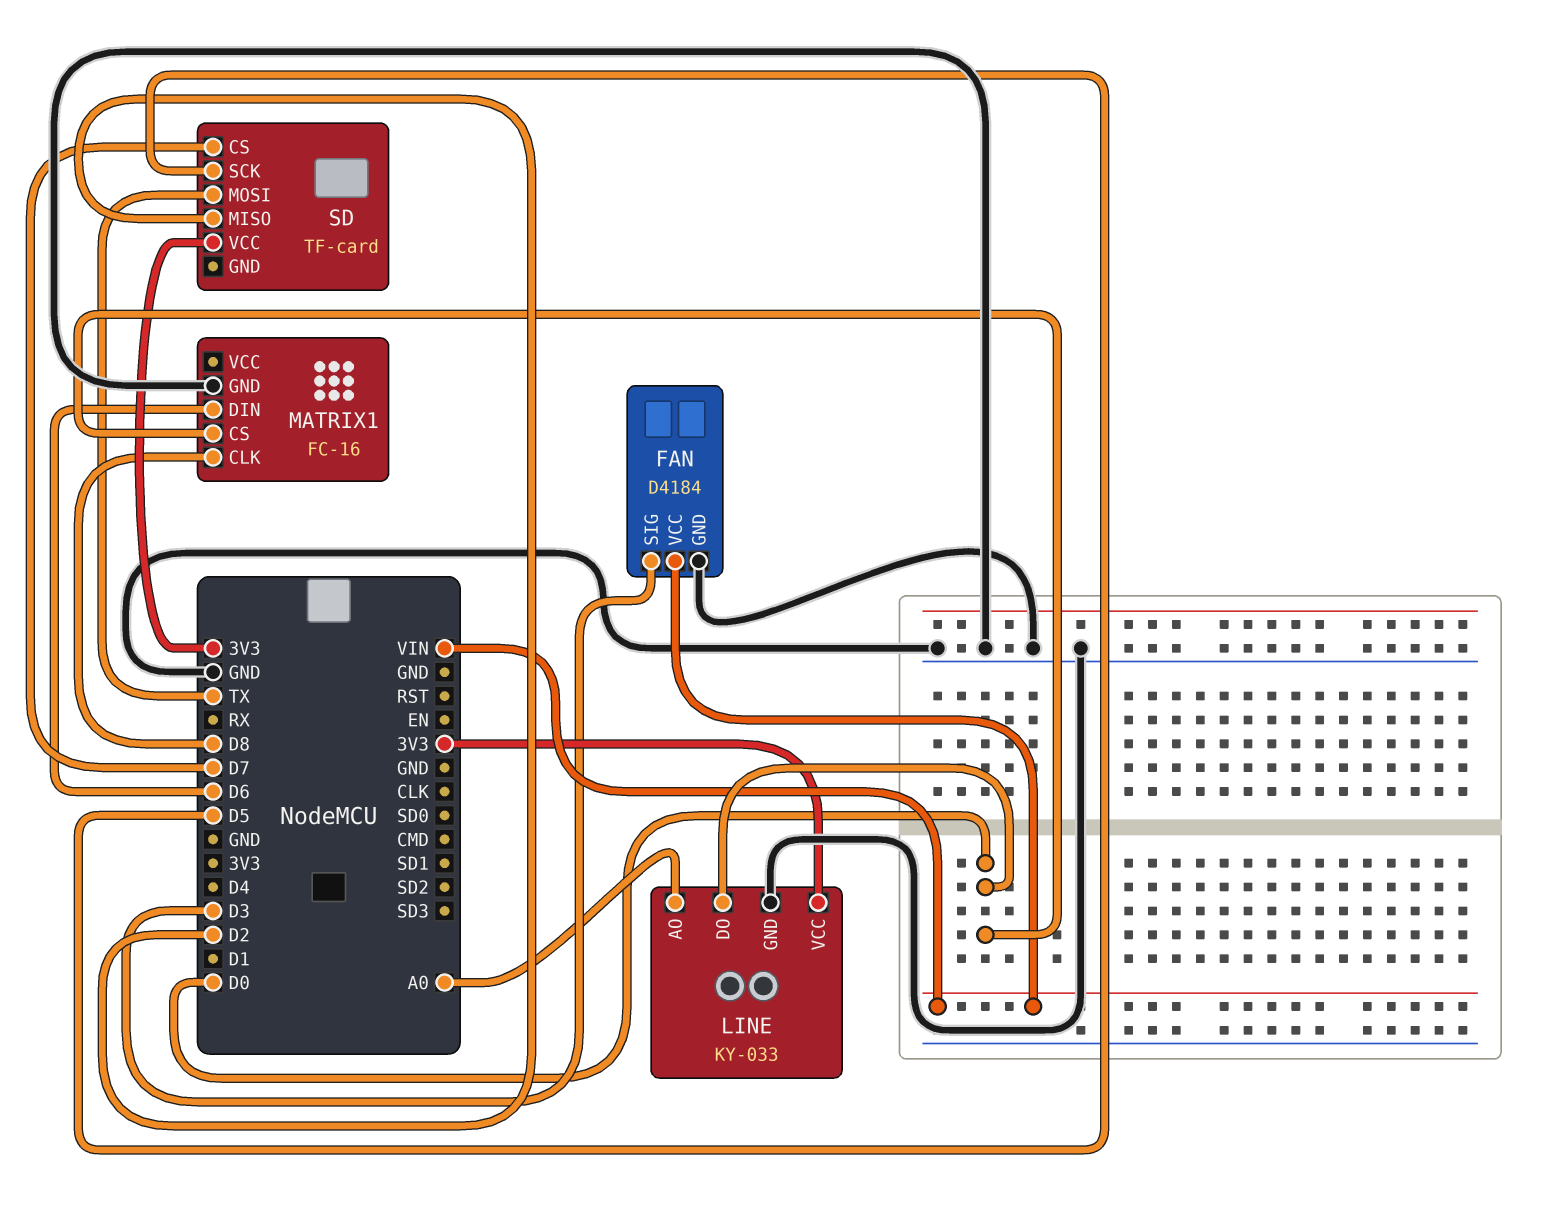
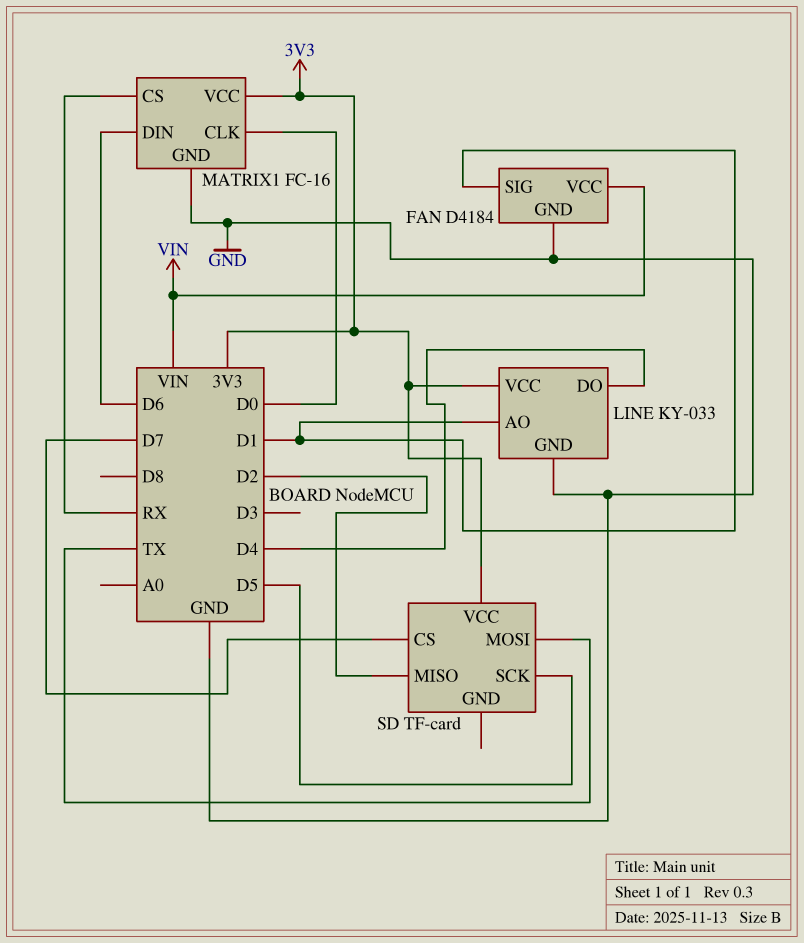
FAN pin SIG: D3 -> D1
LINE pin AO: A0 -> D1
LINE pin DO: D0 -> D4
MATRIX1 pin CLK: D8 -> D0
MATRIX1 pin CS: D0 -> RX
MATRIX1 pin VCC: none -> 3V3

